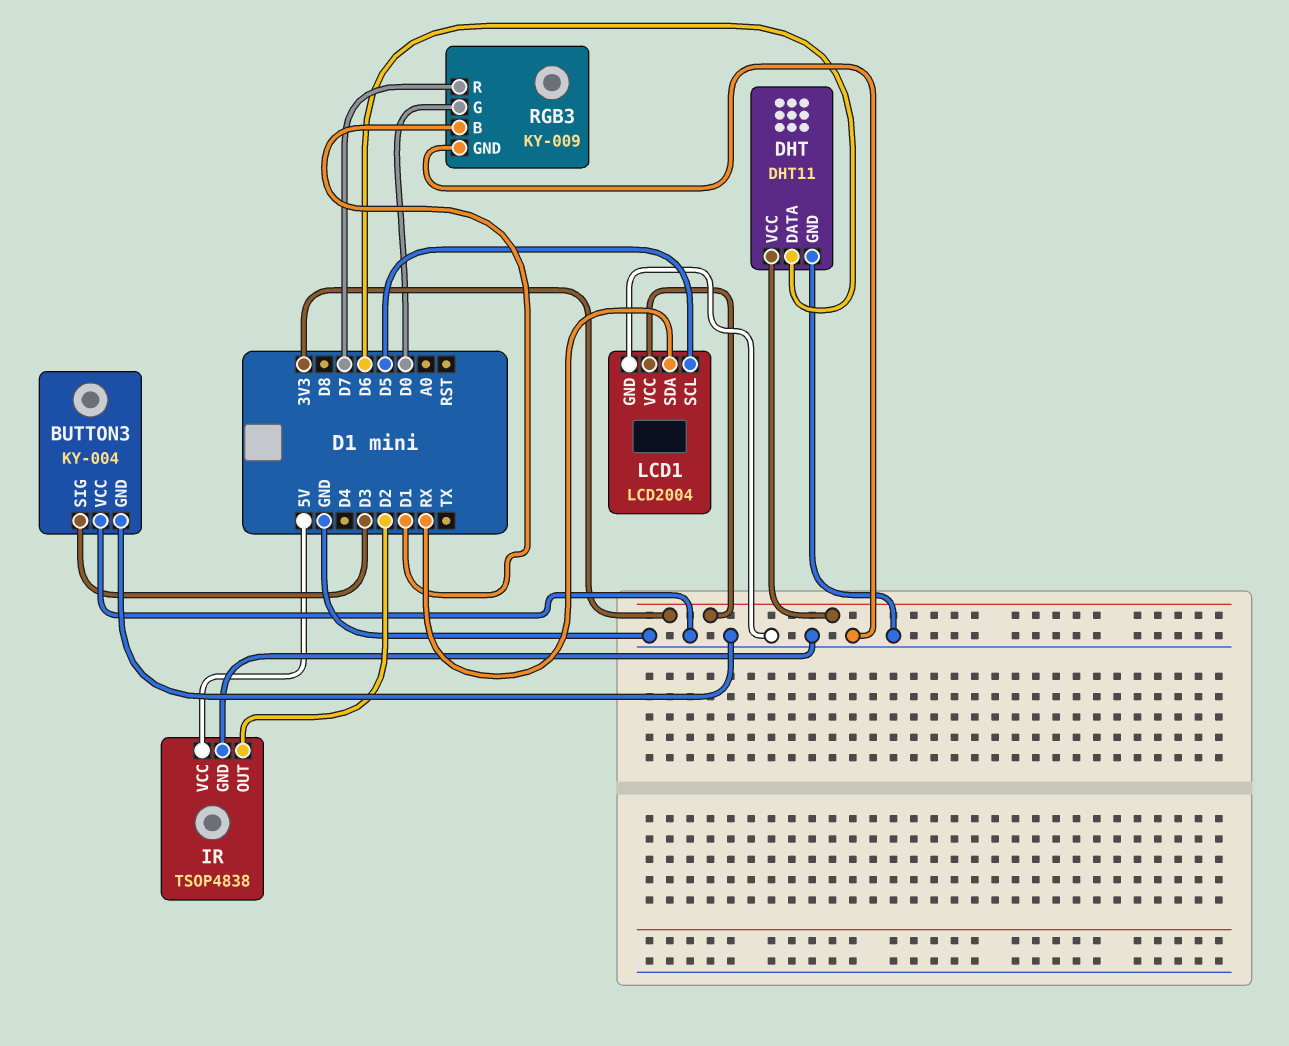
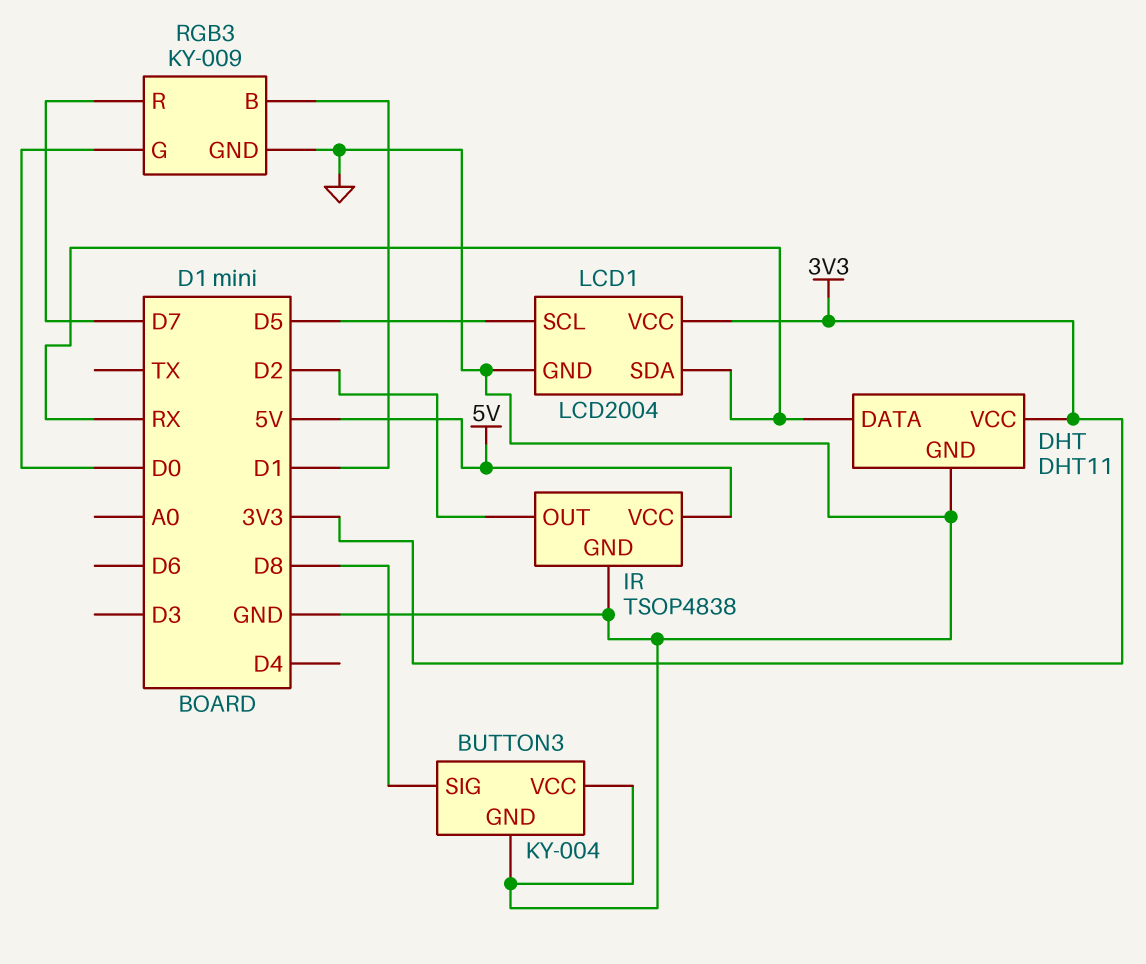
BUTTON3 pin SIG: D3 -> D8
DHT pin DATA: D6 -> RX

